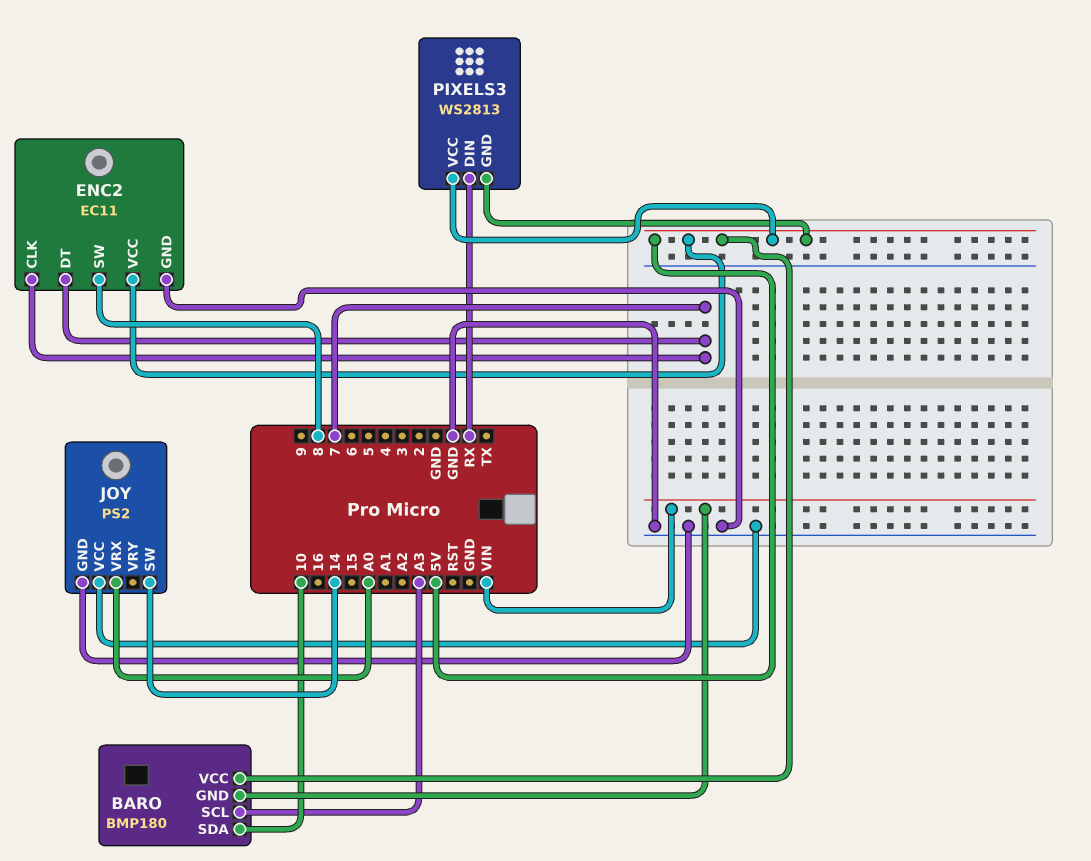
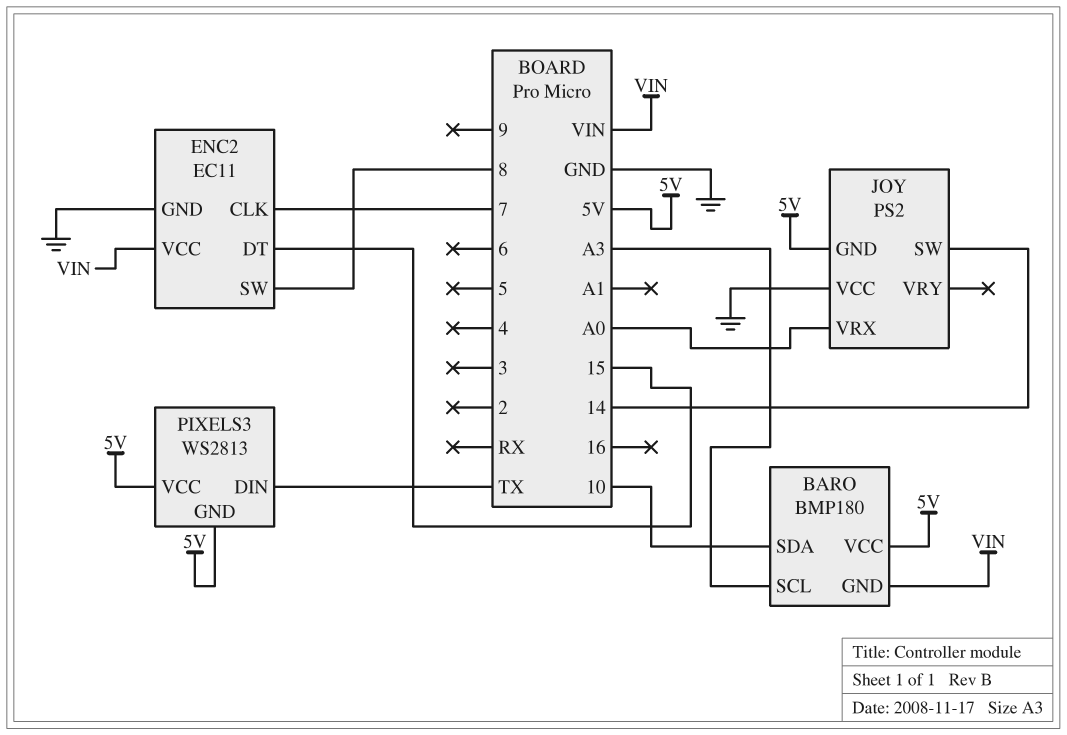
ENC2 pin DT: 7 -> 15
ENC2 pin VCC: 5V -> VIN
JOY pin GND: GND -> 5V
PIXELS3 pin DIN: RX -> TX

